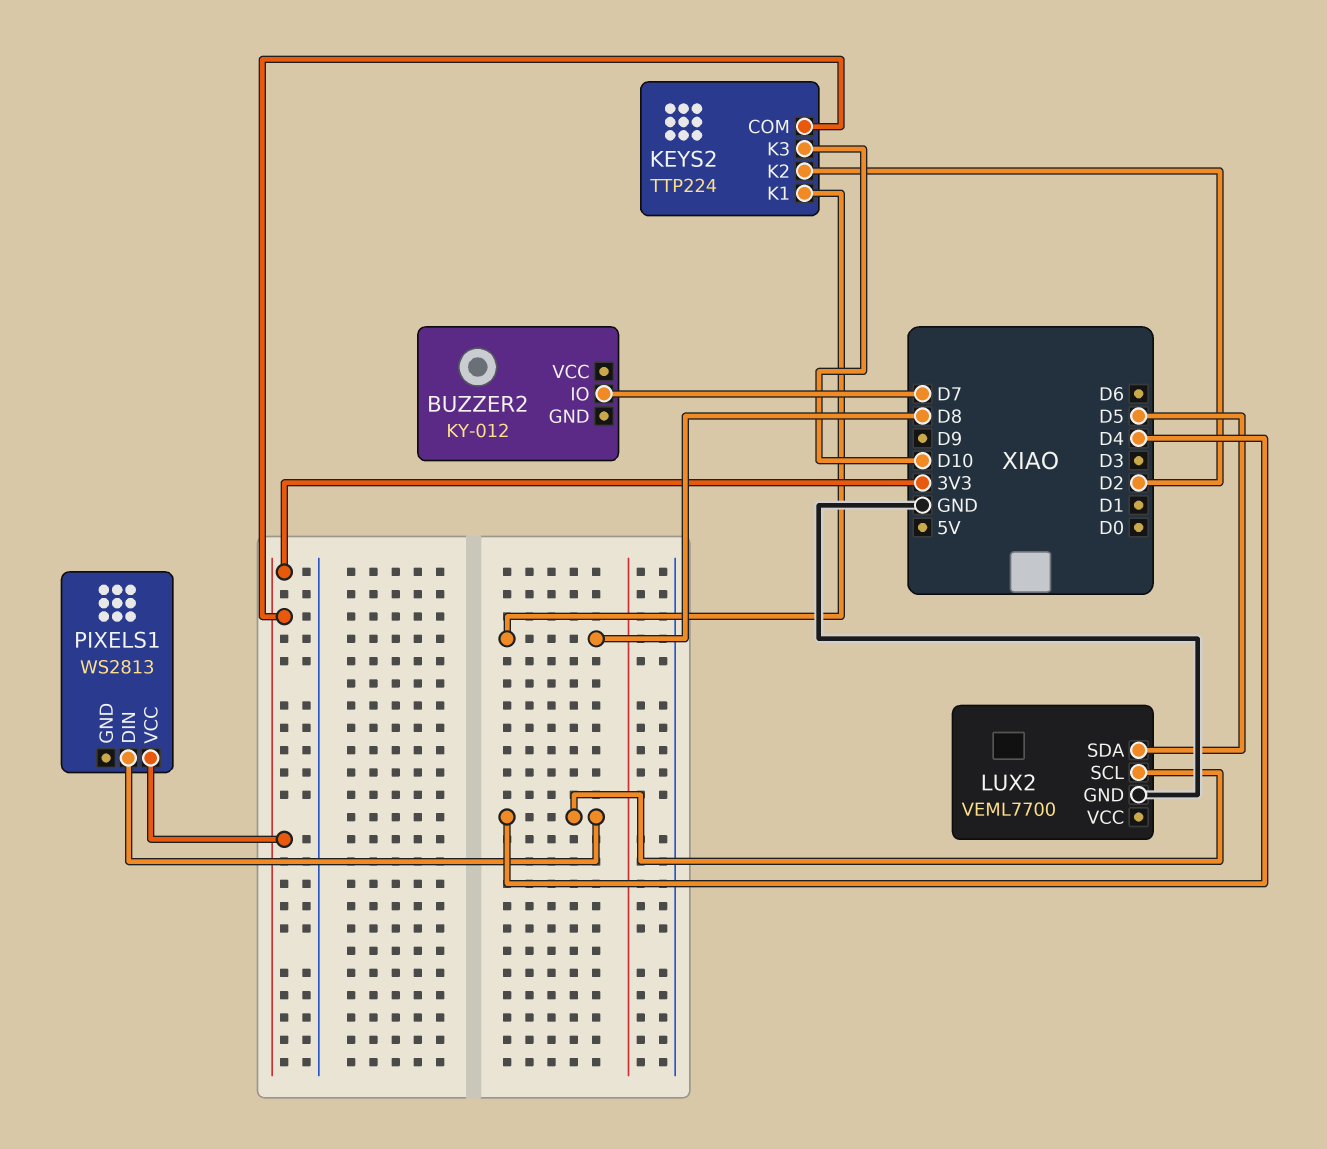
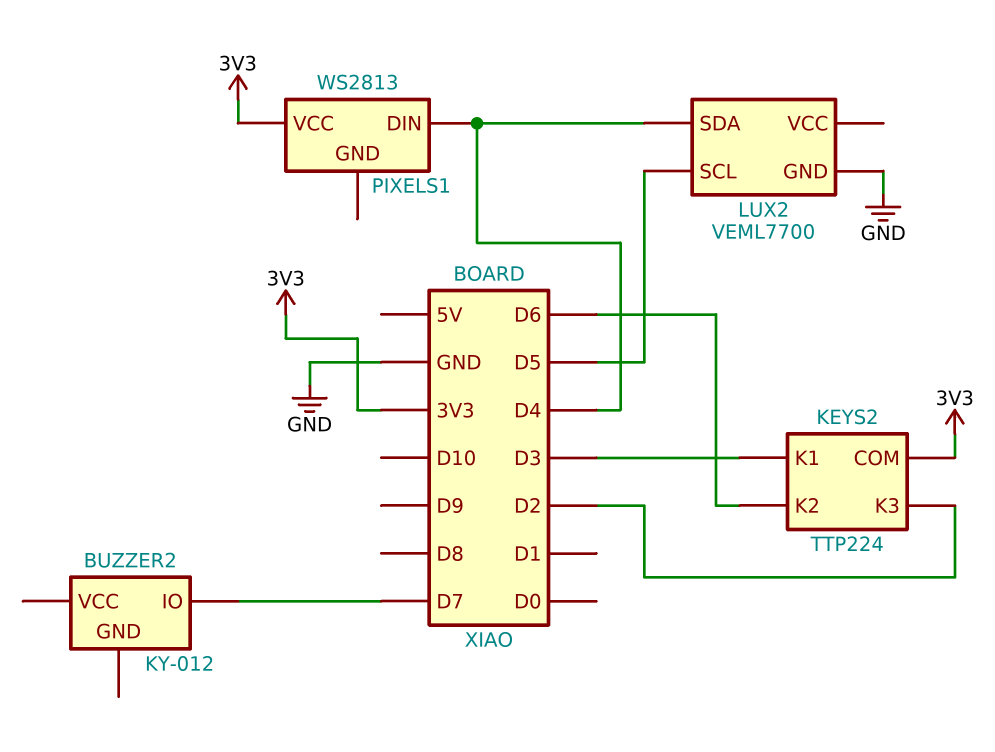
KEYS2 pin K1: D8 -> D3
KEYS2 pin K2: D2 -> D6
KEYS2 pin K3: D10 -> D2
LUX2 pin SCL: D4 -> D5
LUX2 pin SDA: D5 -> D4

